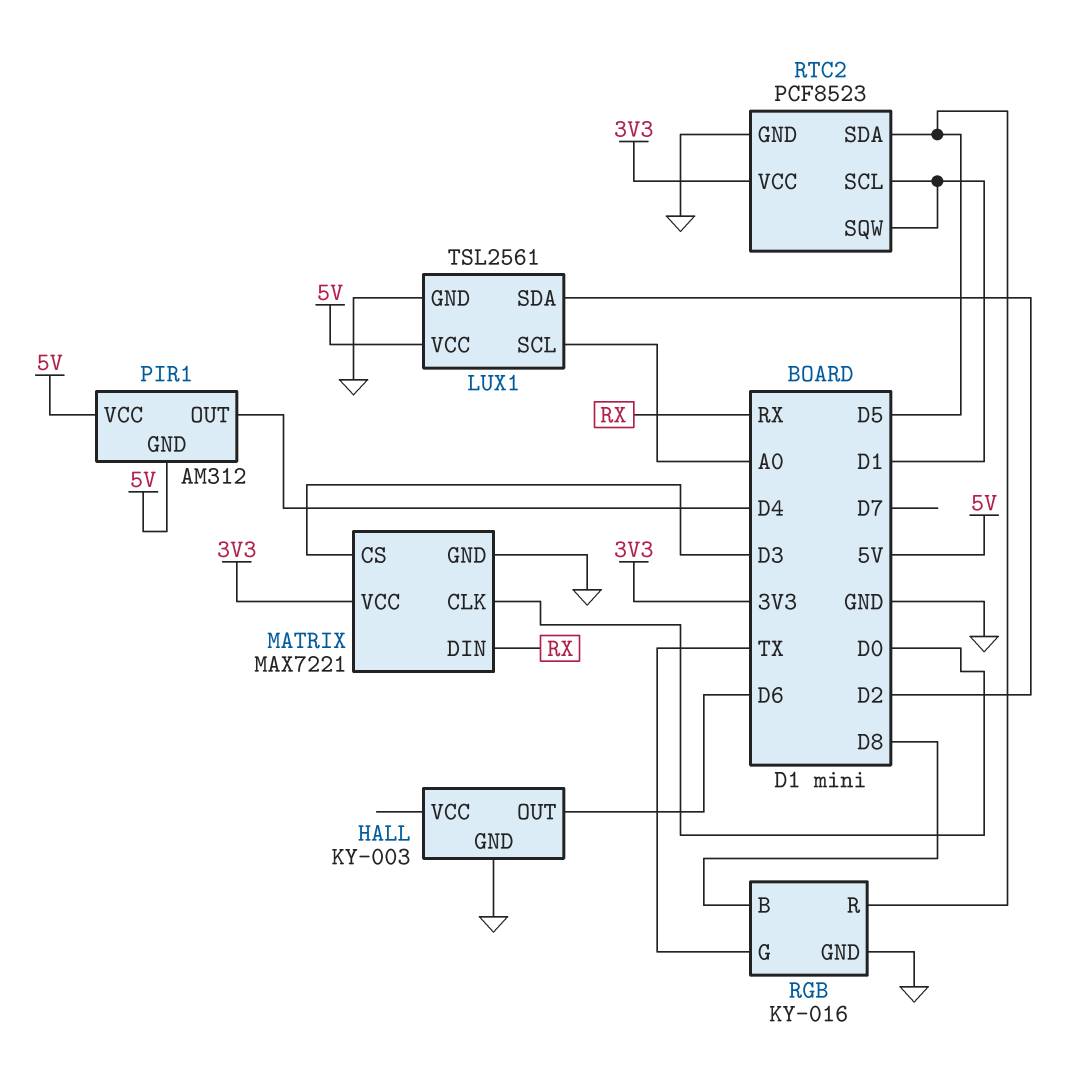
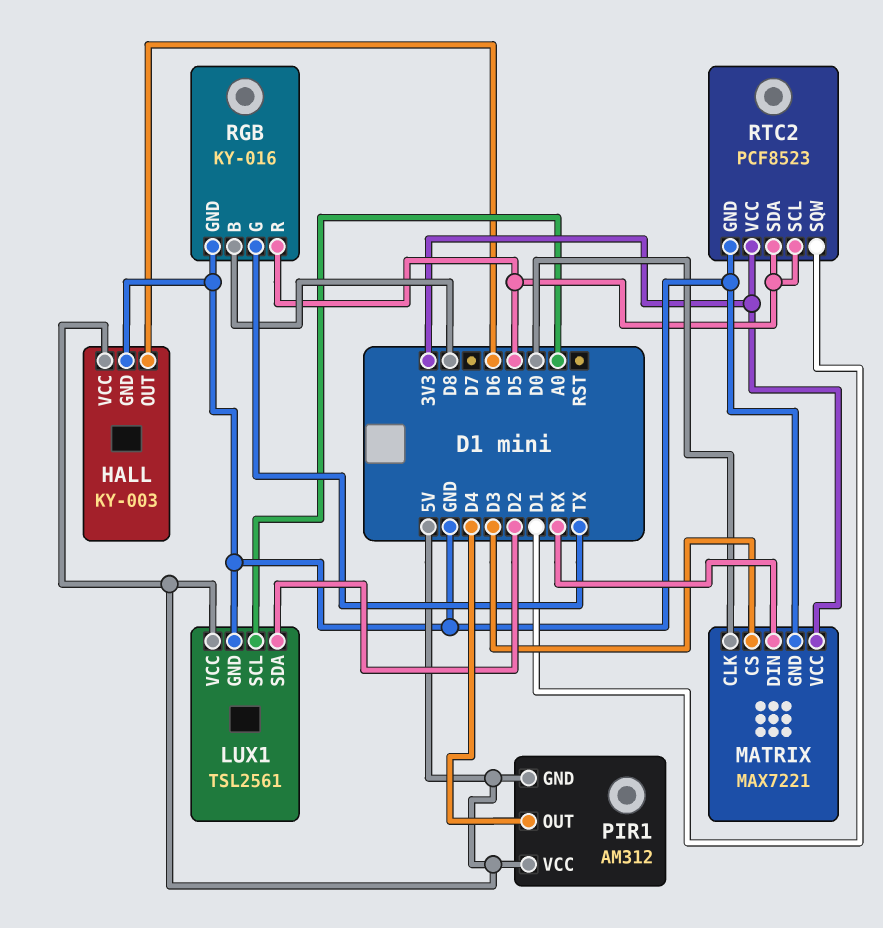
HALL pin VCC: none -> 5V
RTC2 pin SCL: D1 -> D5

